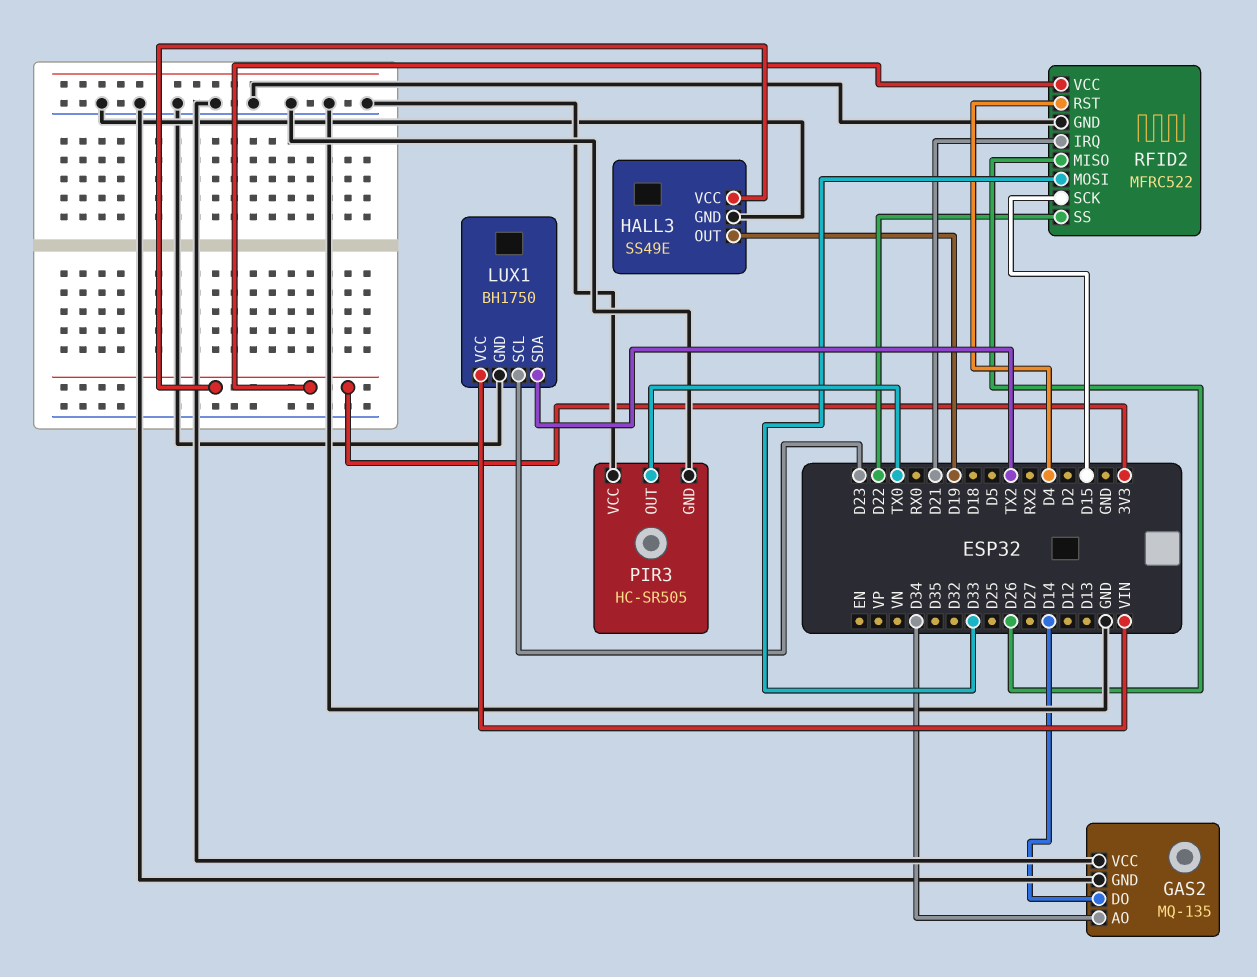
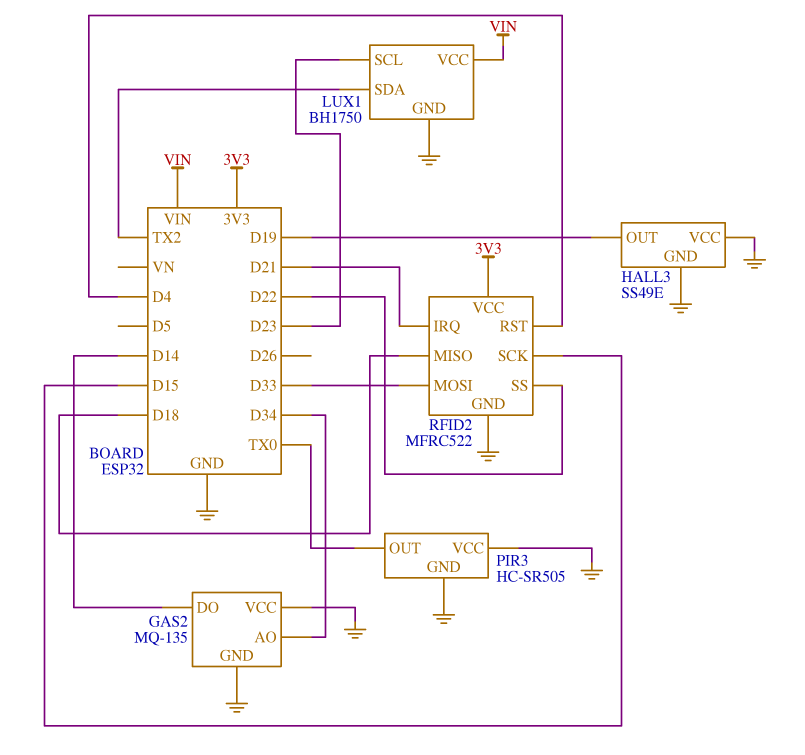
HALL3 pin VCC: 3V3 -> GND
RFID2 pin MISO: D26 -> D18

